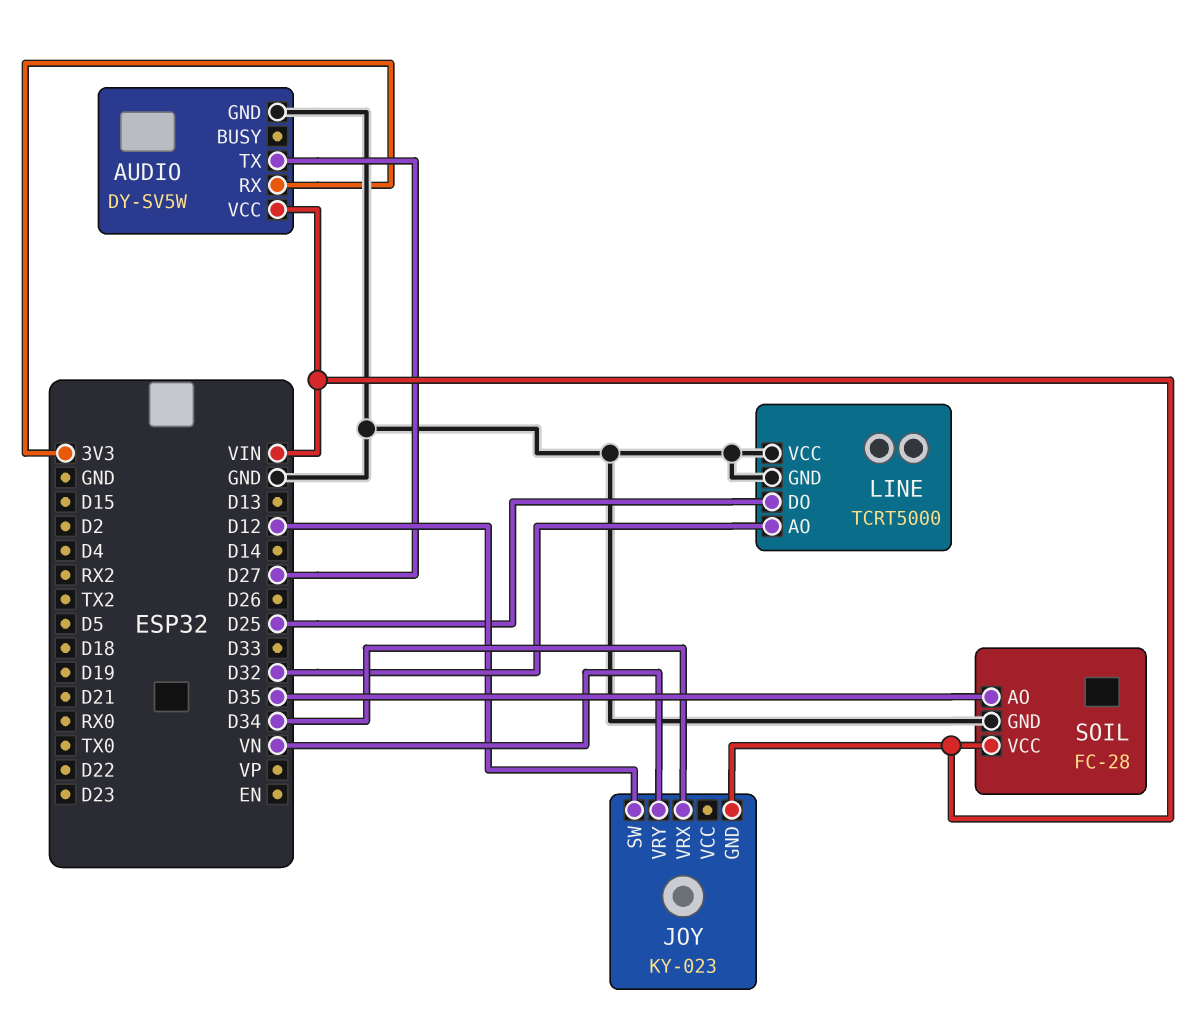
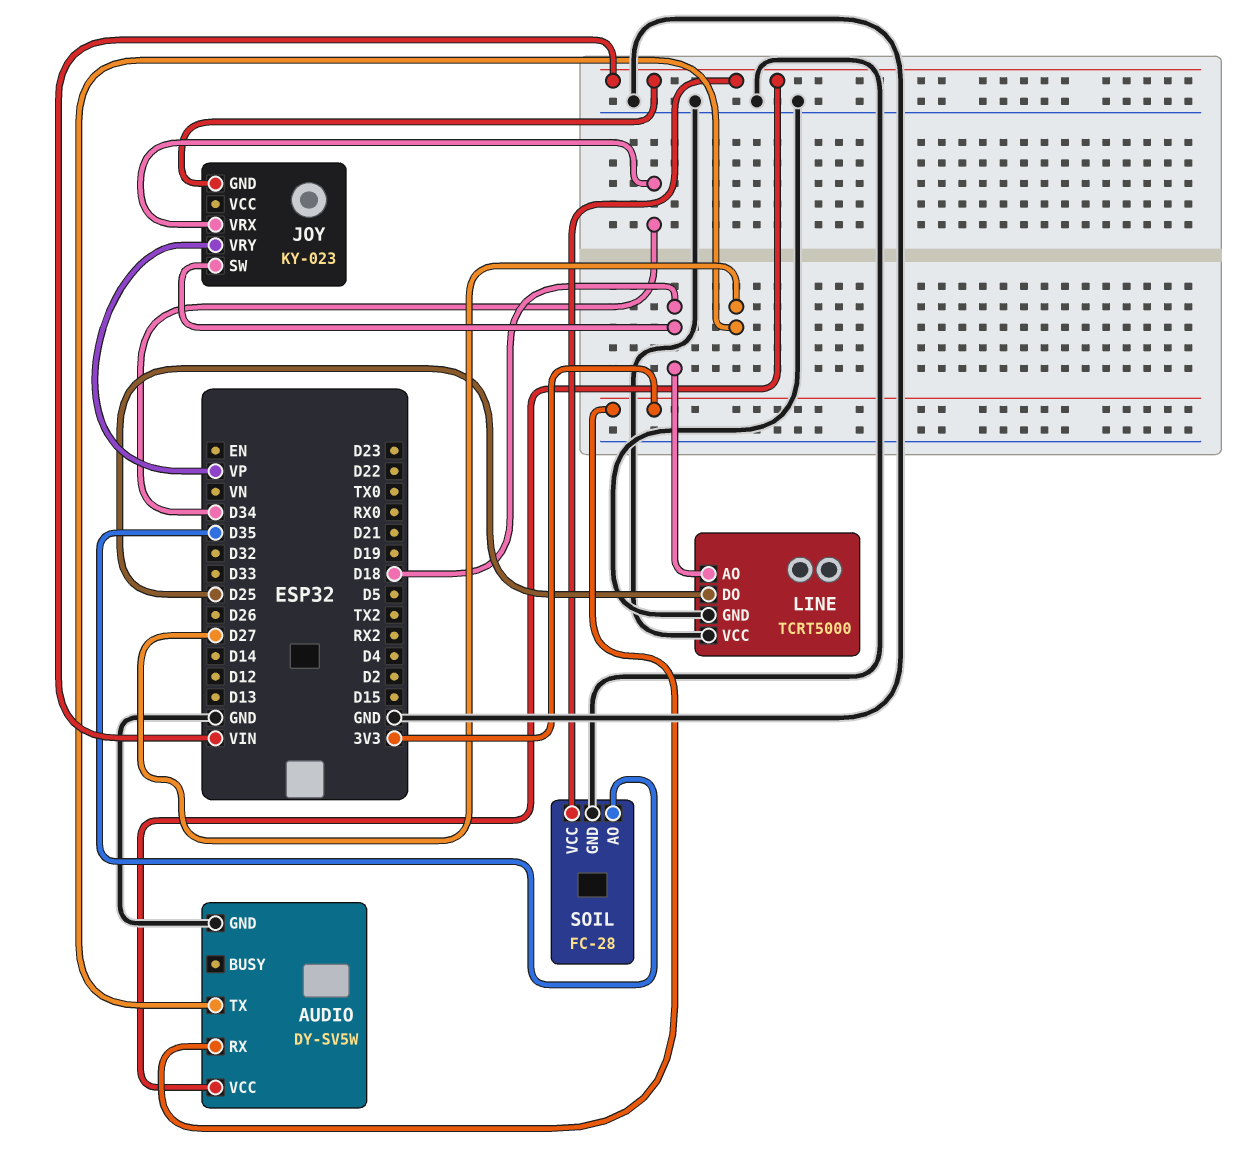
JOY pin SW: D12 -> D18
JOY pin VRY: VN -> VP
LINE pin AO: D32 -> D18

